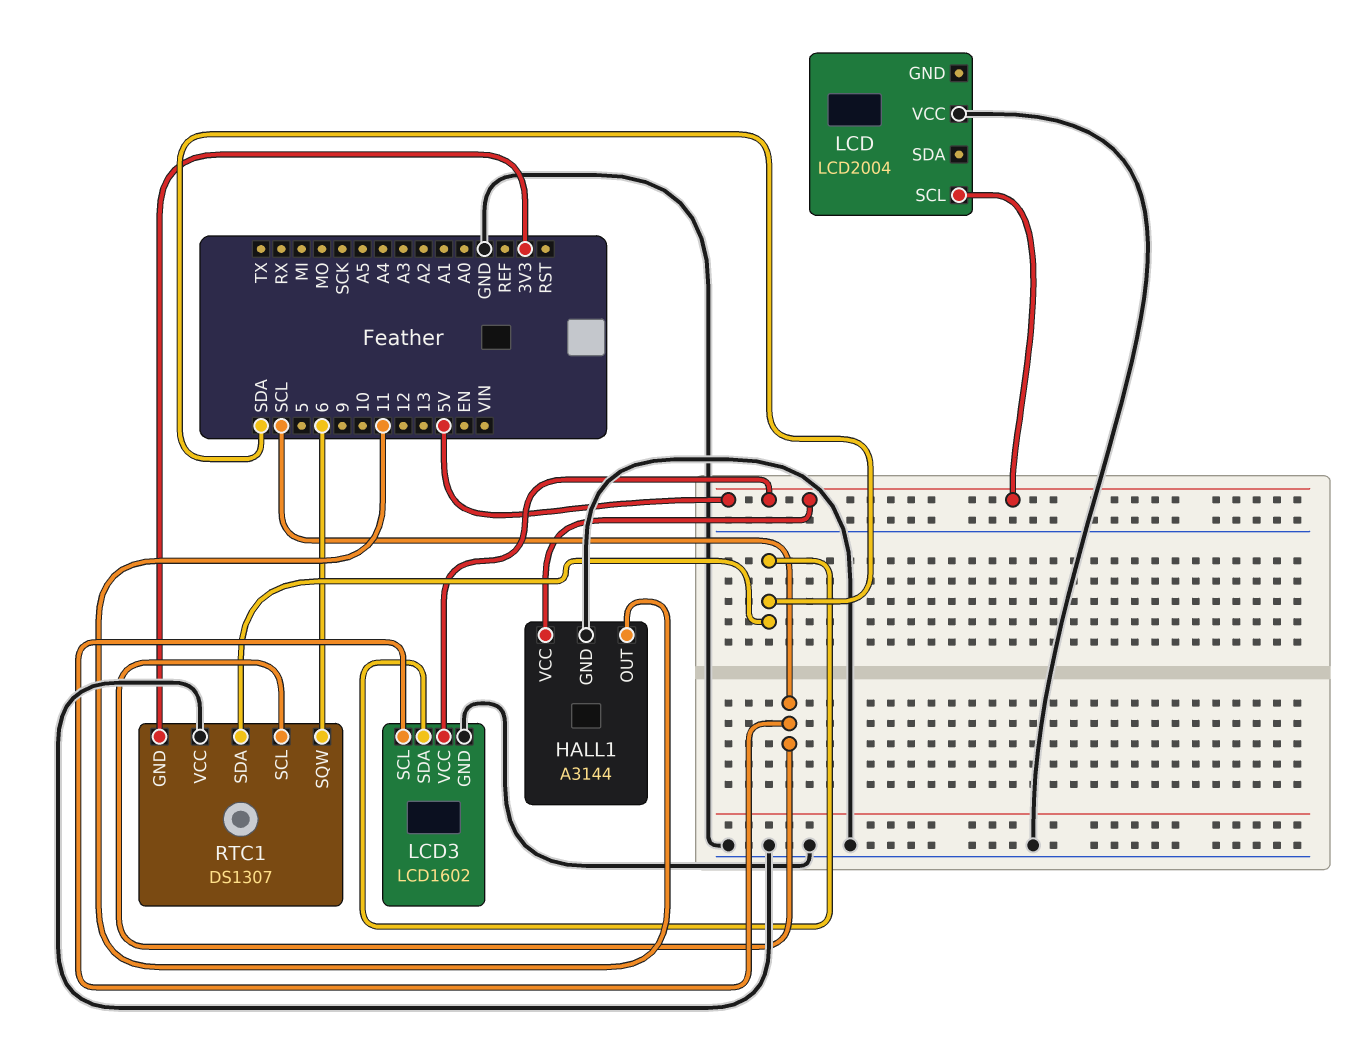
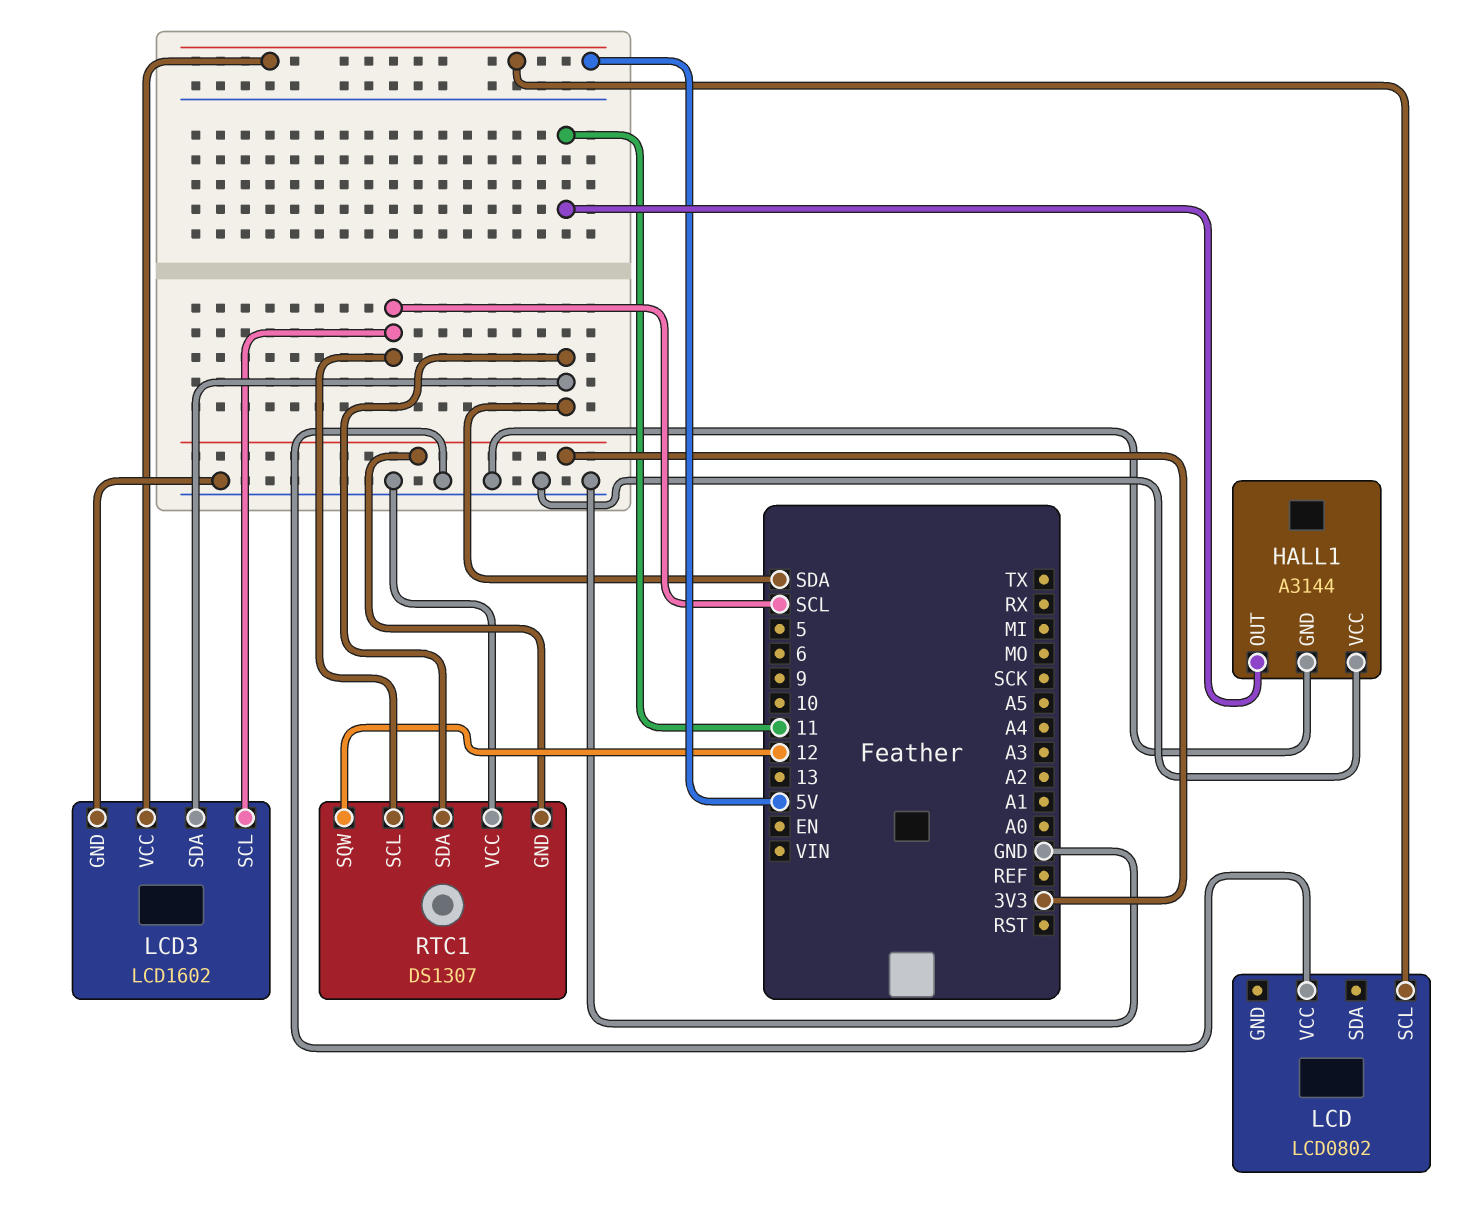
HALL1 pin VCC: 5V -> GND
LCD: LCD2004 -> LCD0802
RTC1 pin SQW: 6 -> 12

